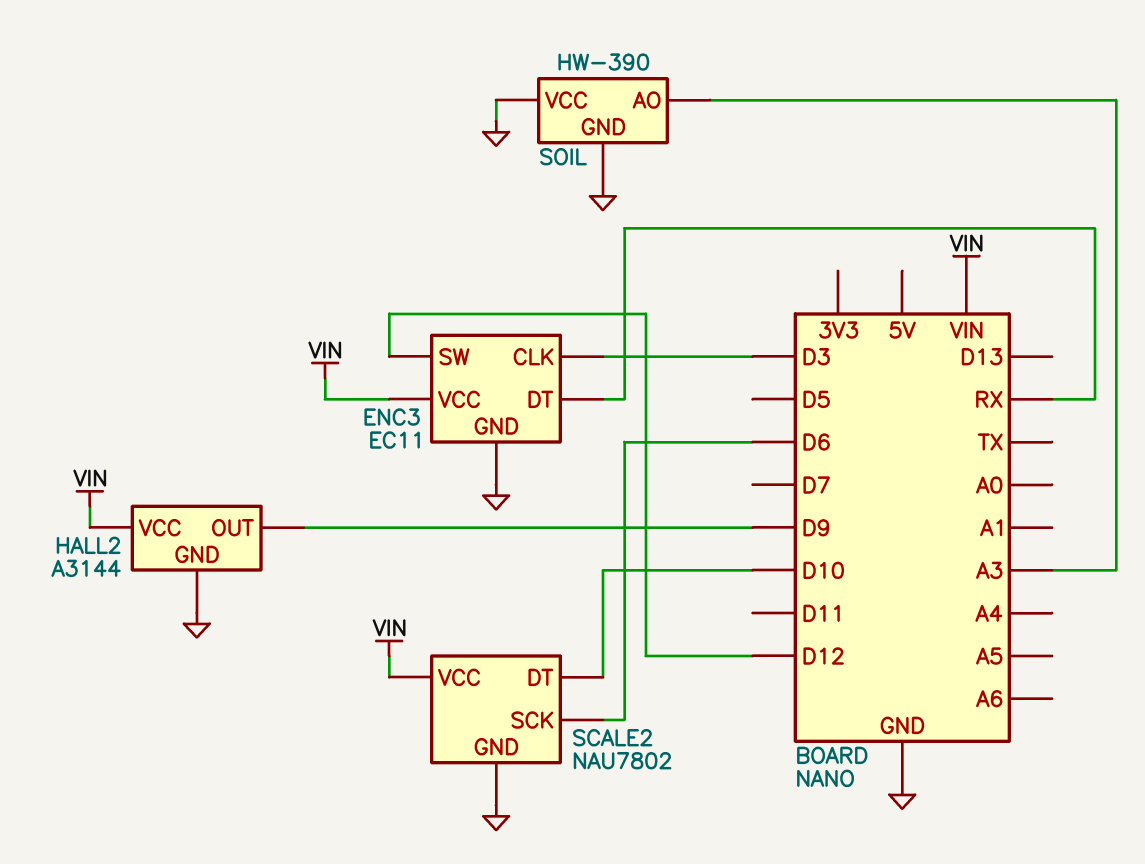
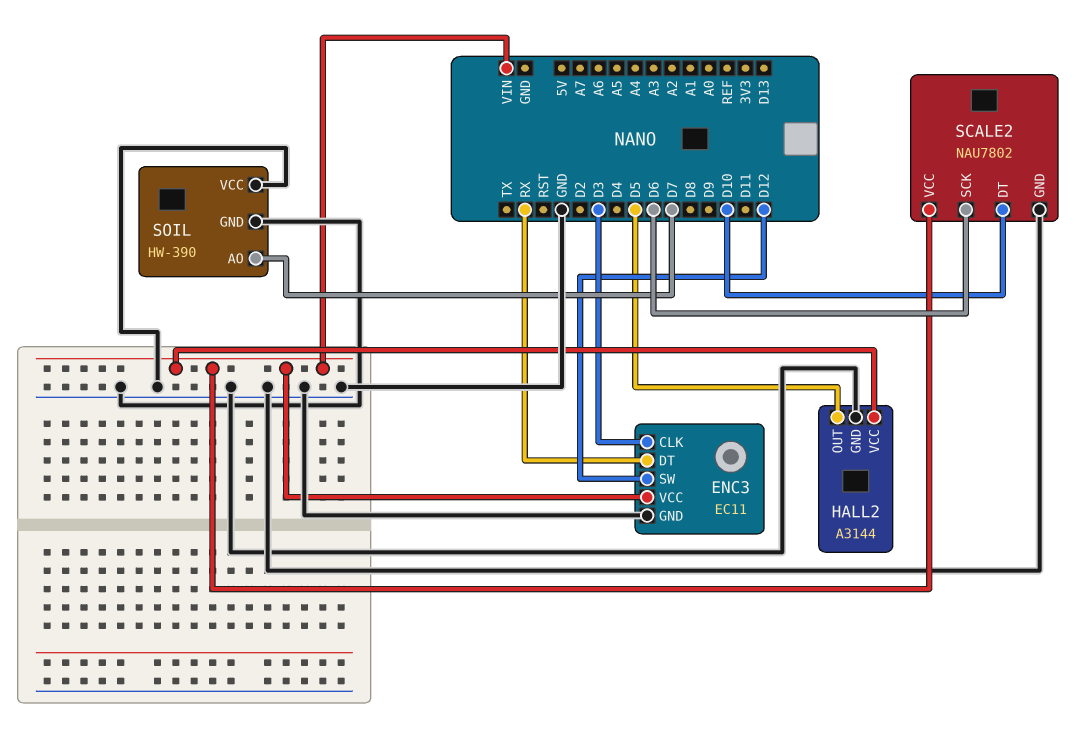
HALL2 pin OUT: D9 -> D5
SOIL pin AO: A3 -> D7

